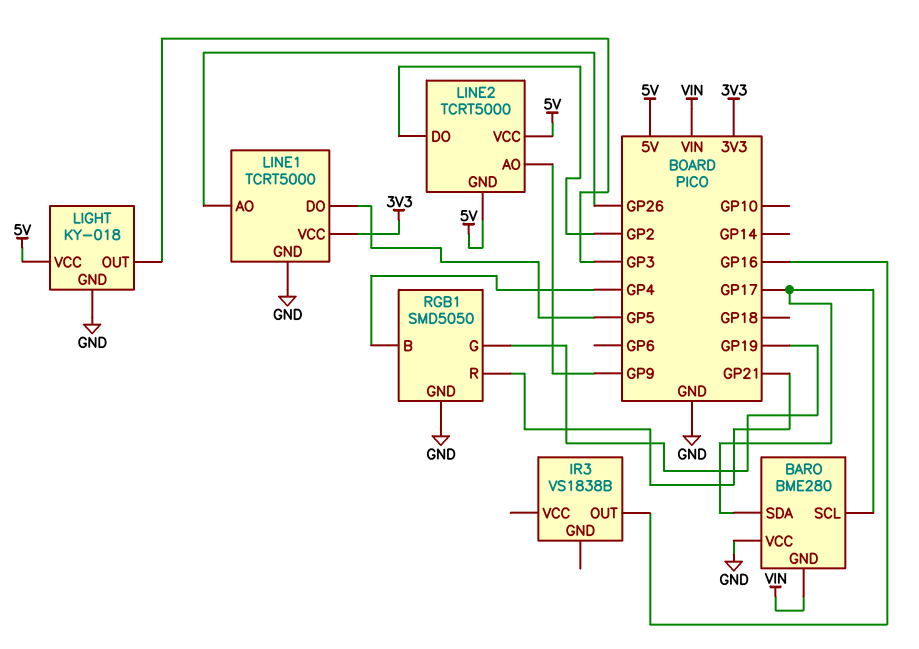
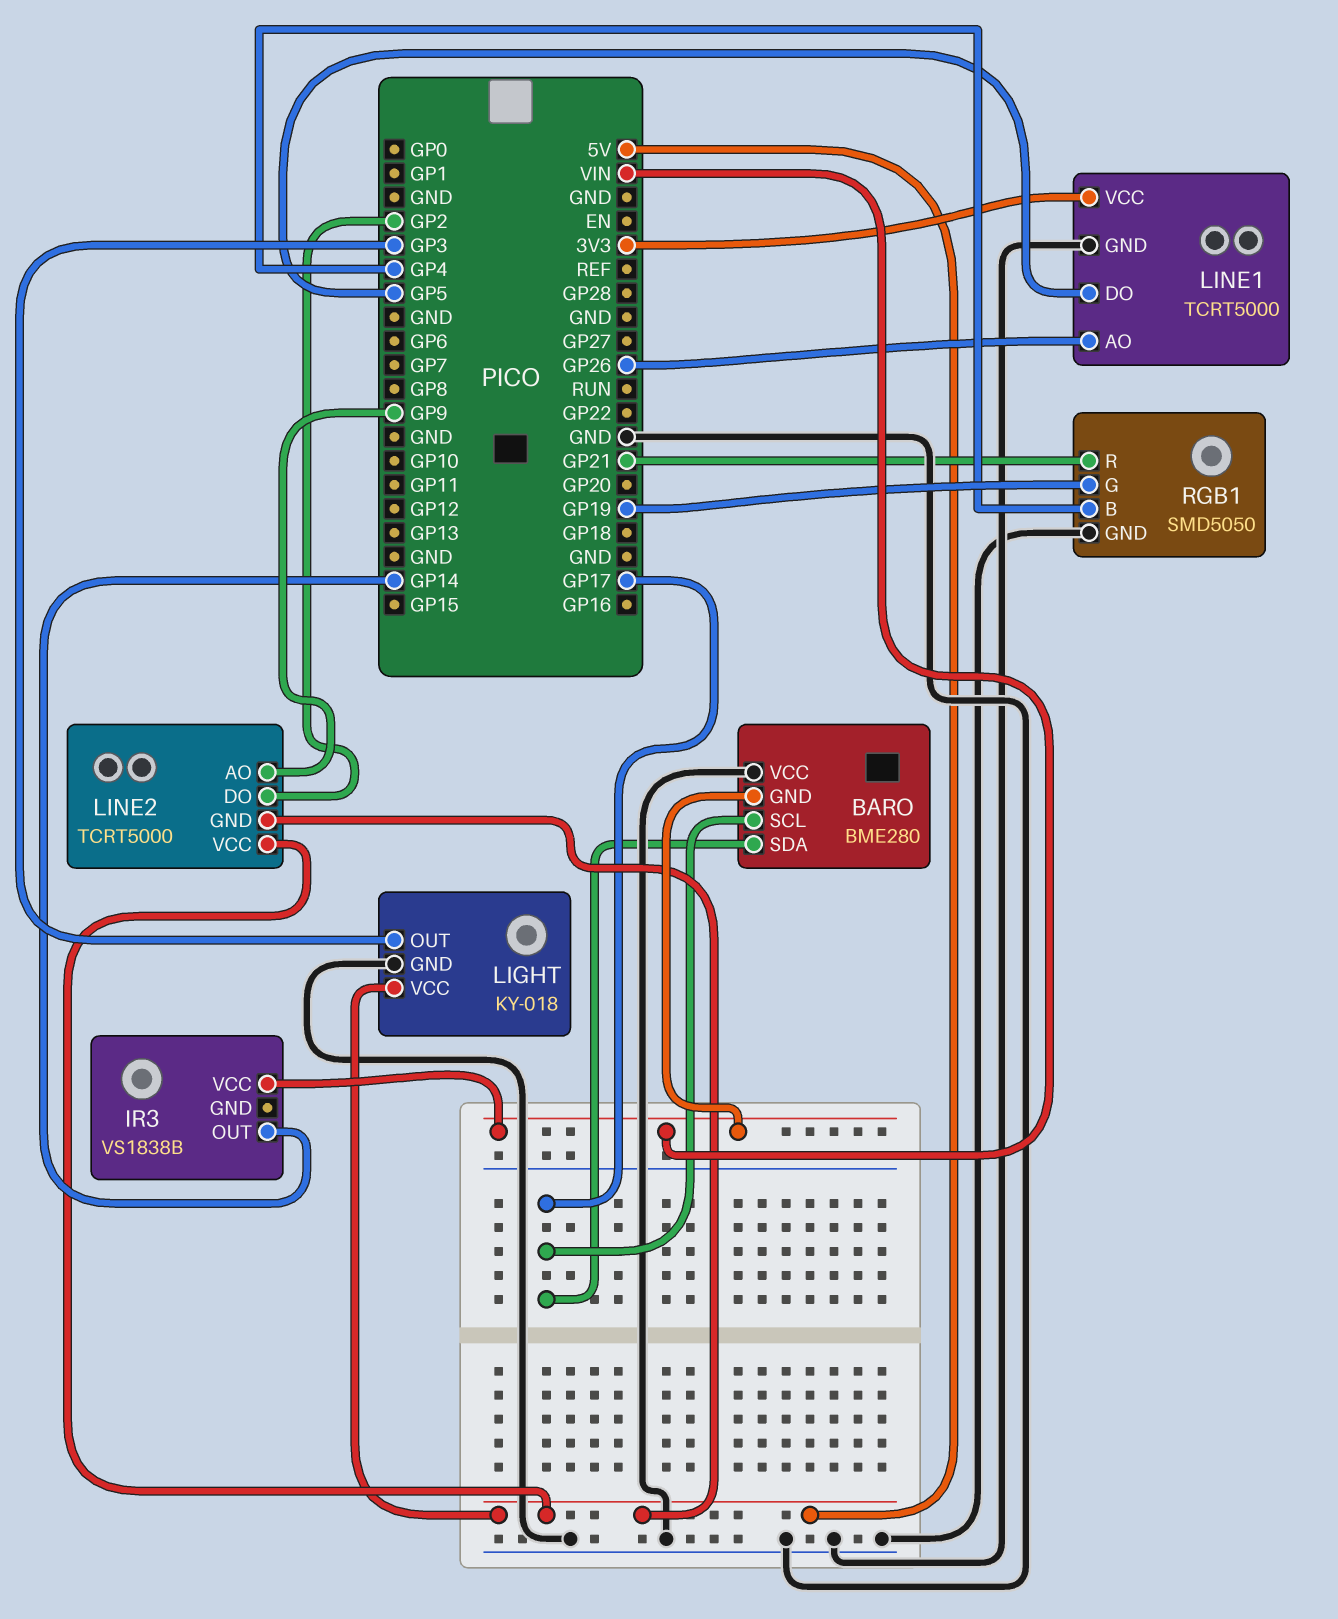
IR3 pin OUT: GP16 -> GP14
IR3 pin VCC: none -> VIN

